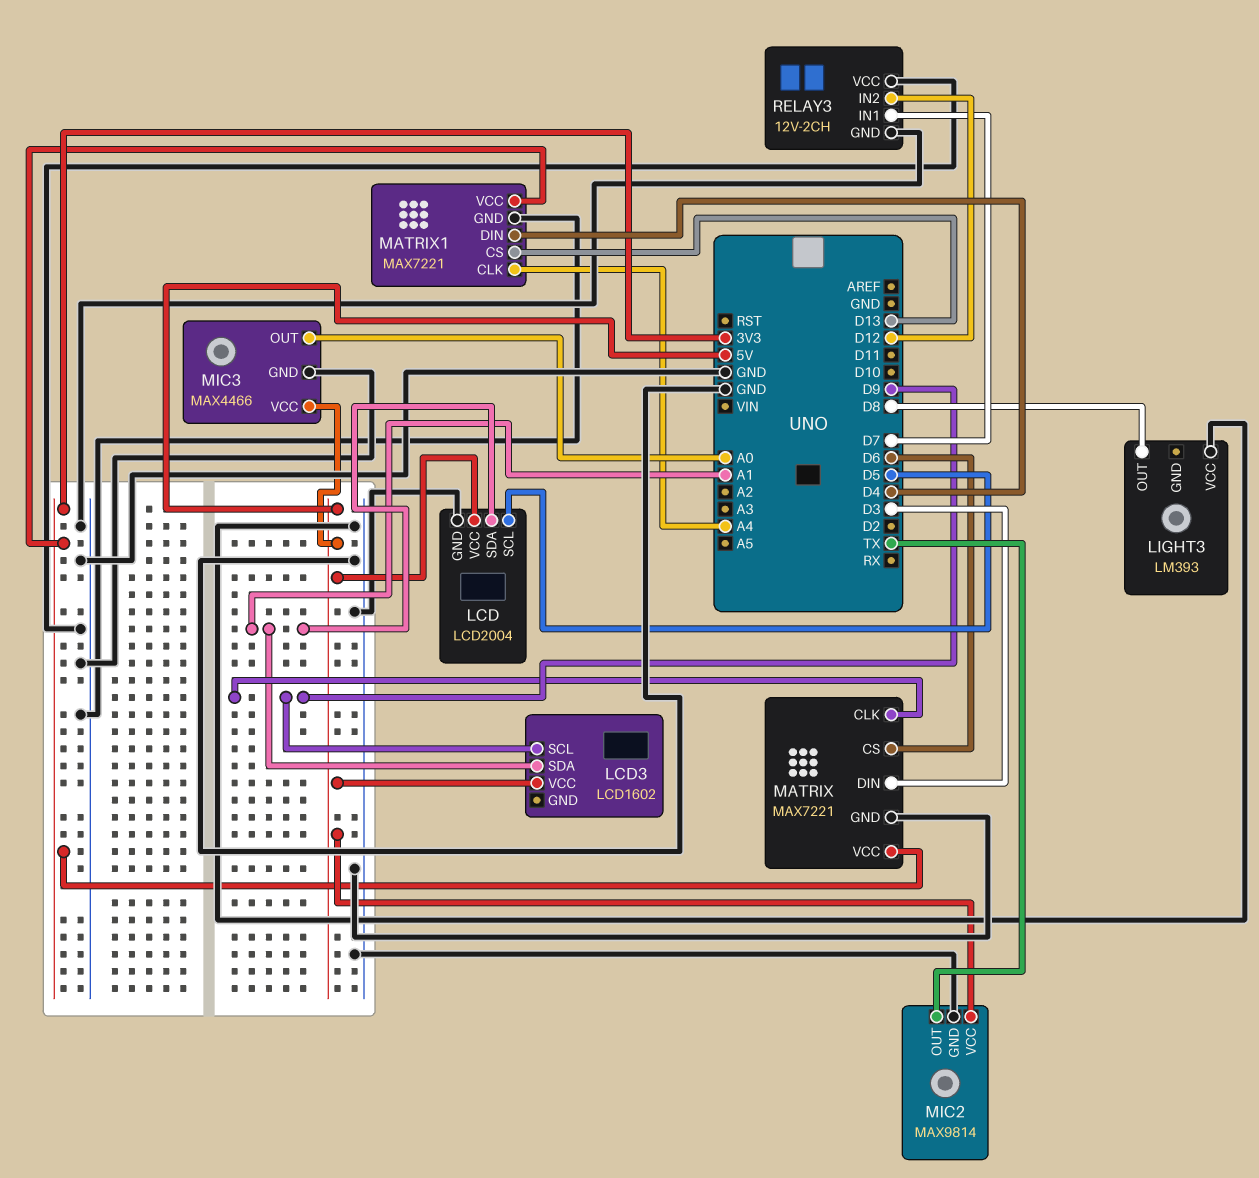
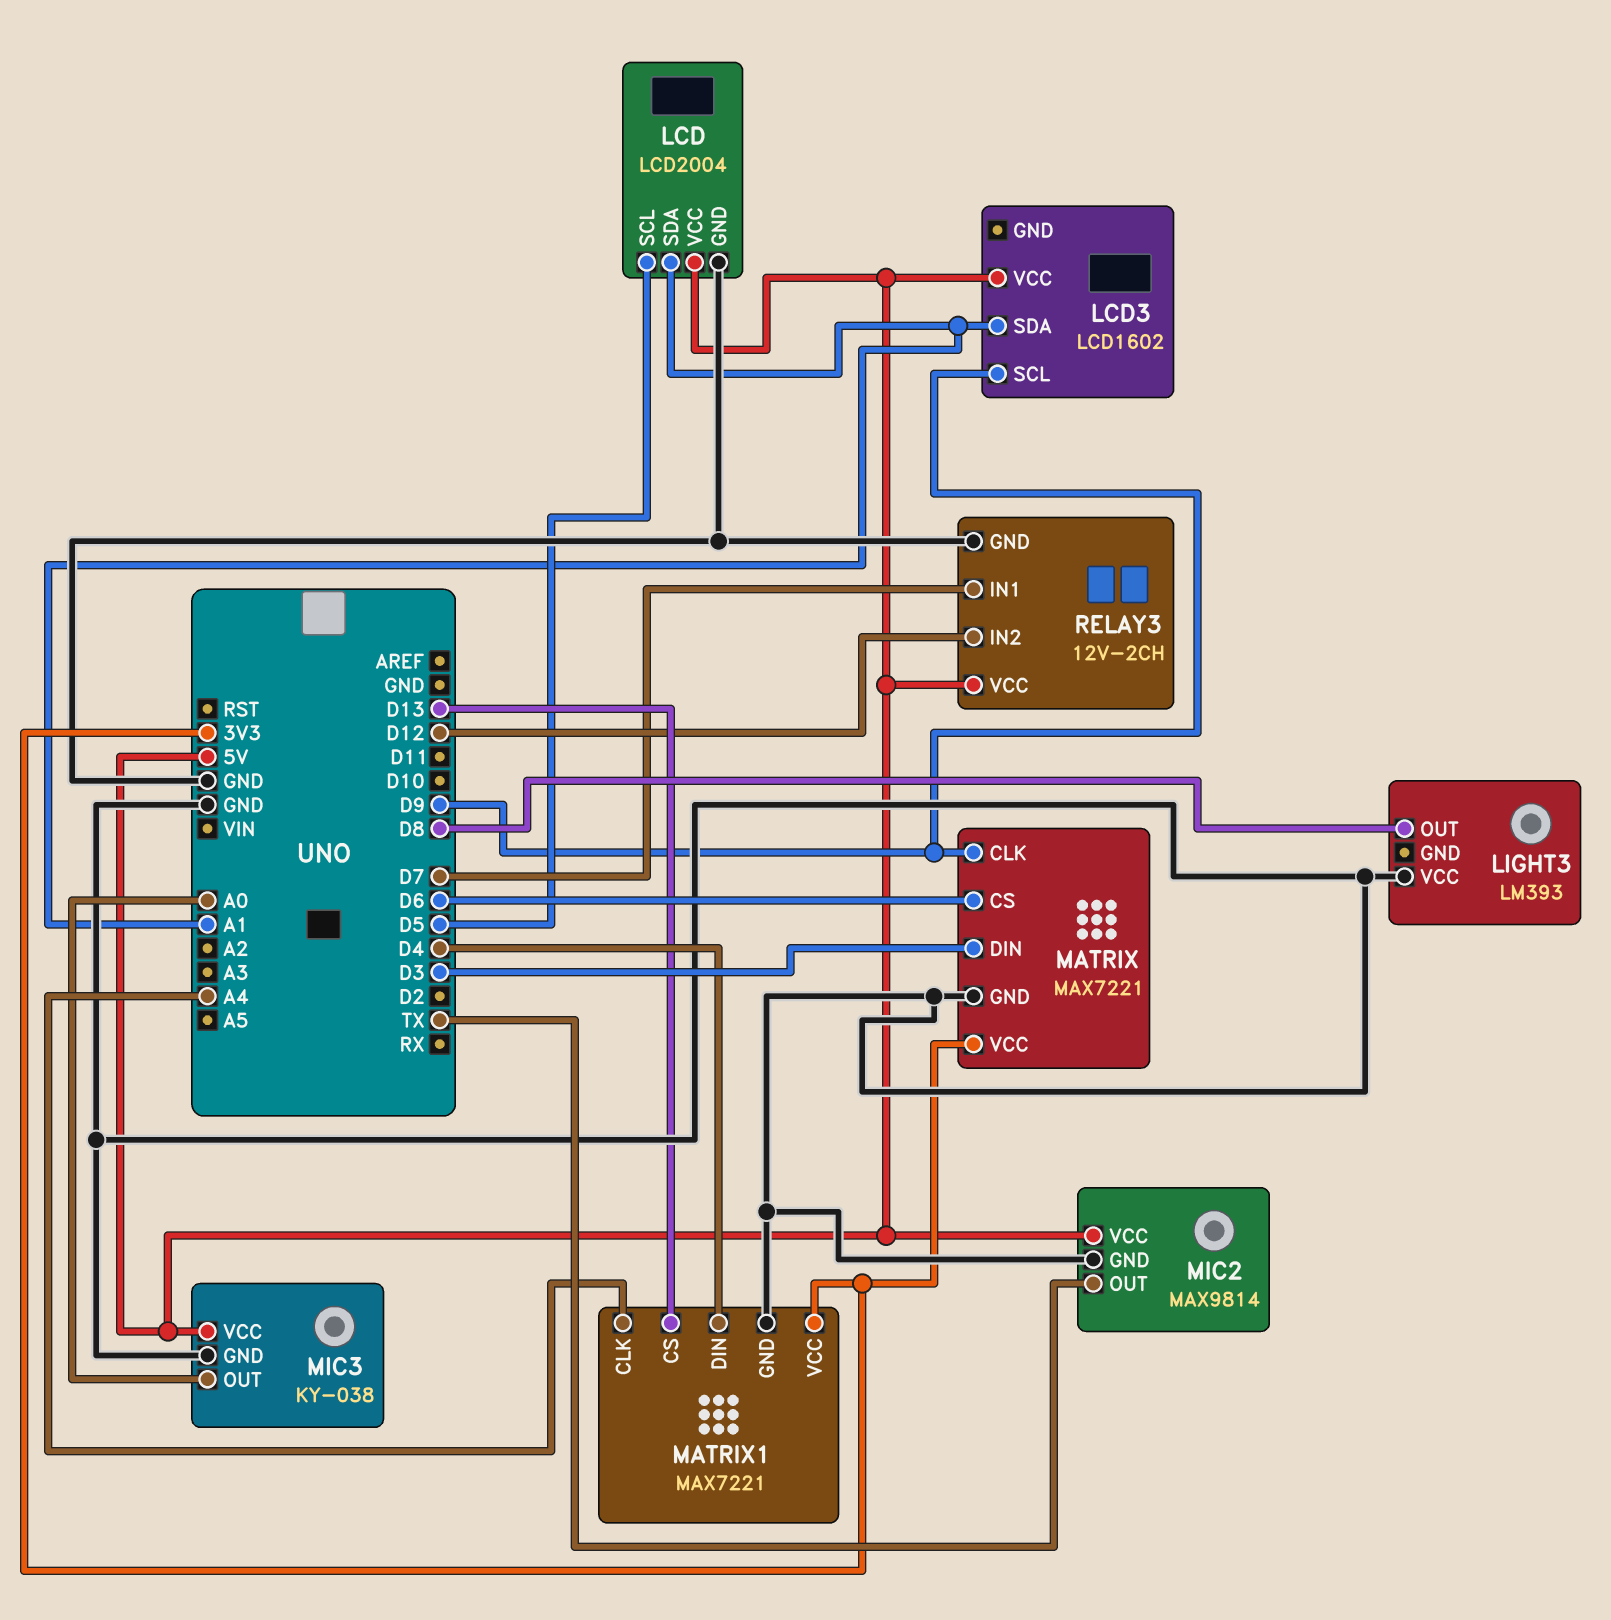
MIC3: MAX4466 -> KY-038
RELAY3 pin VCC: GND -> 5V

